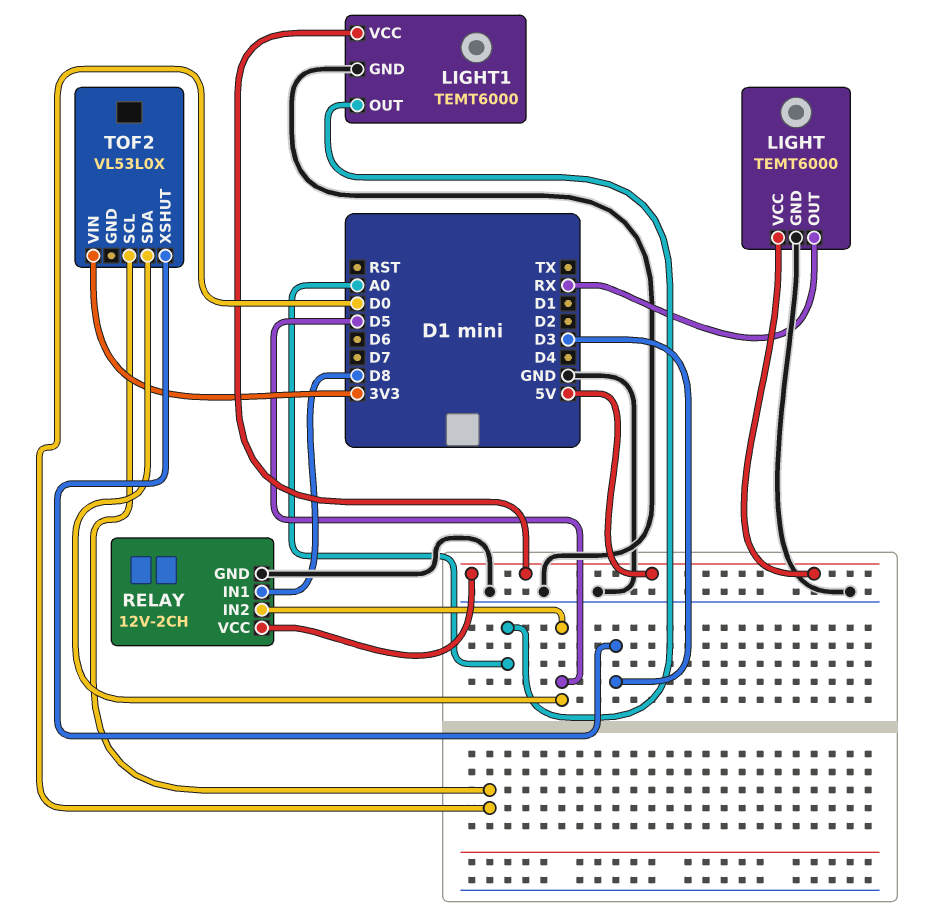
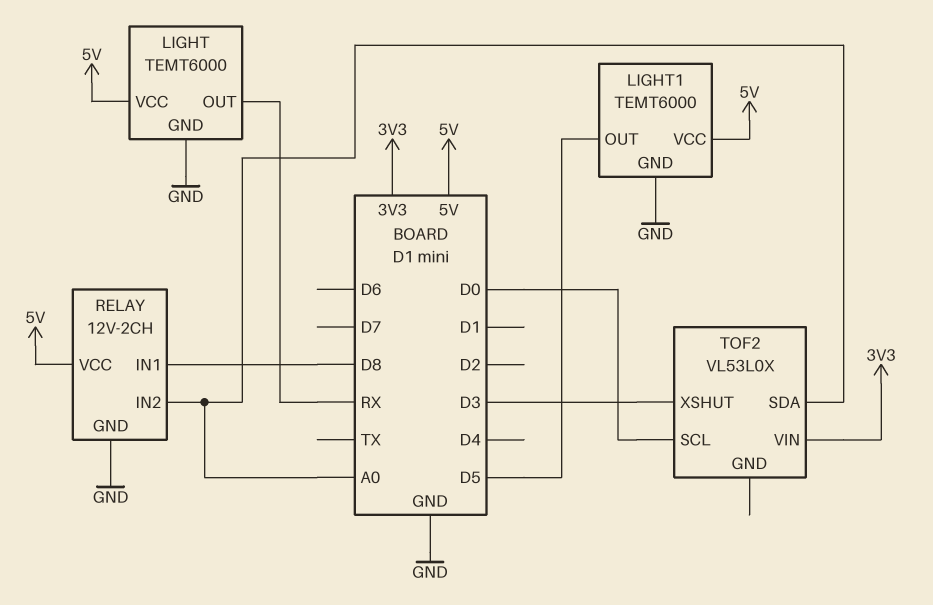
LIGHT1 pin OUT: A0 -> D5
RELAY pin IN2: D5 -> A0
TOF2 pin SDA: D5 -> A0

